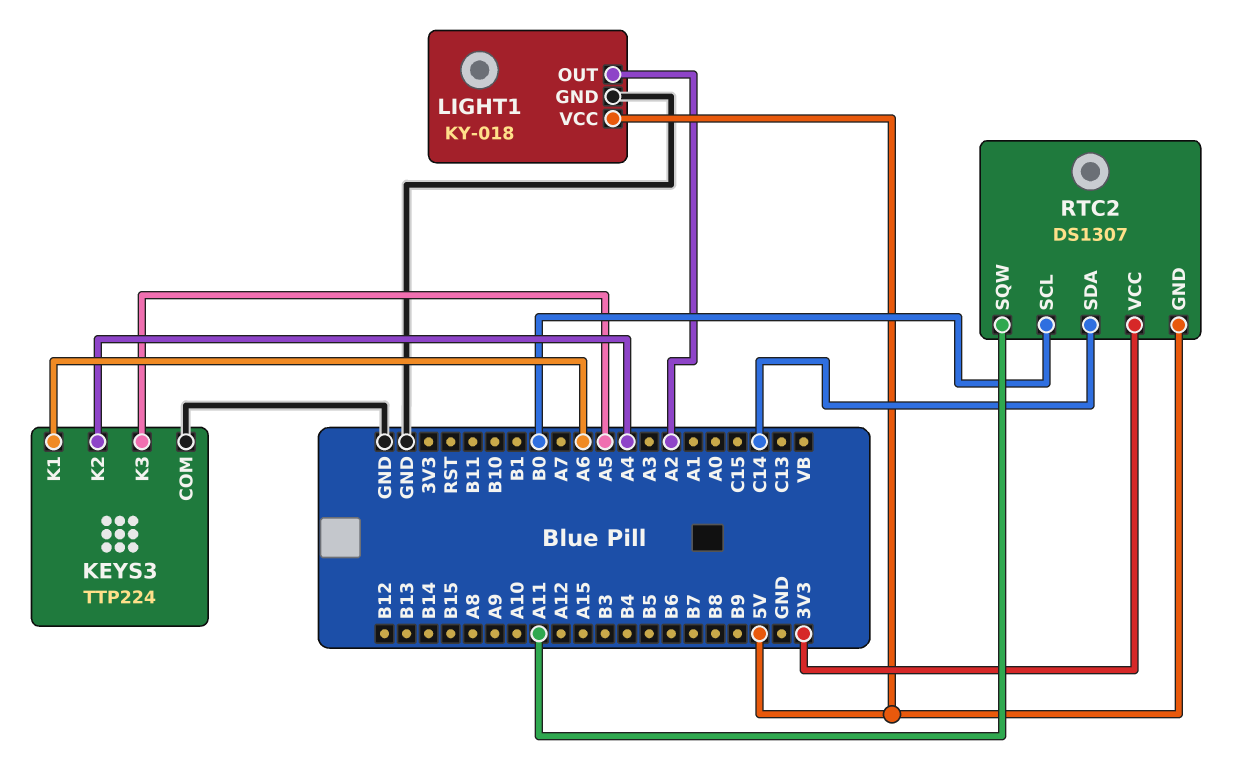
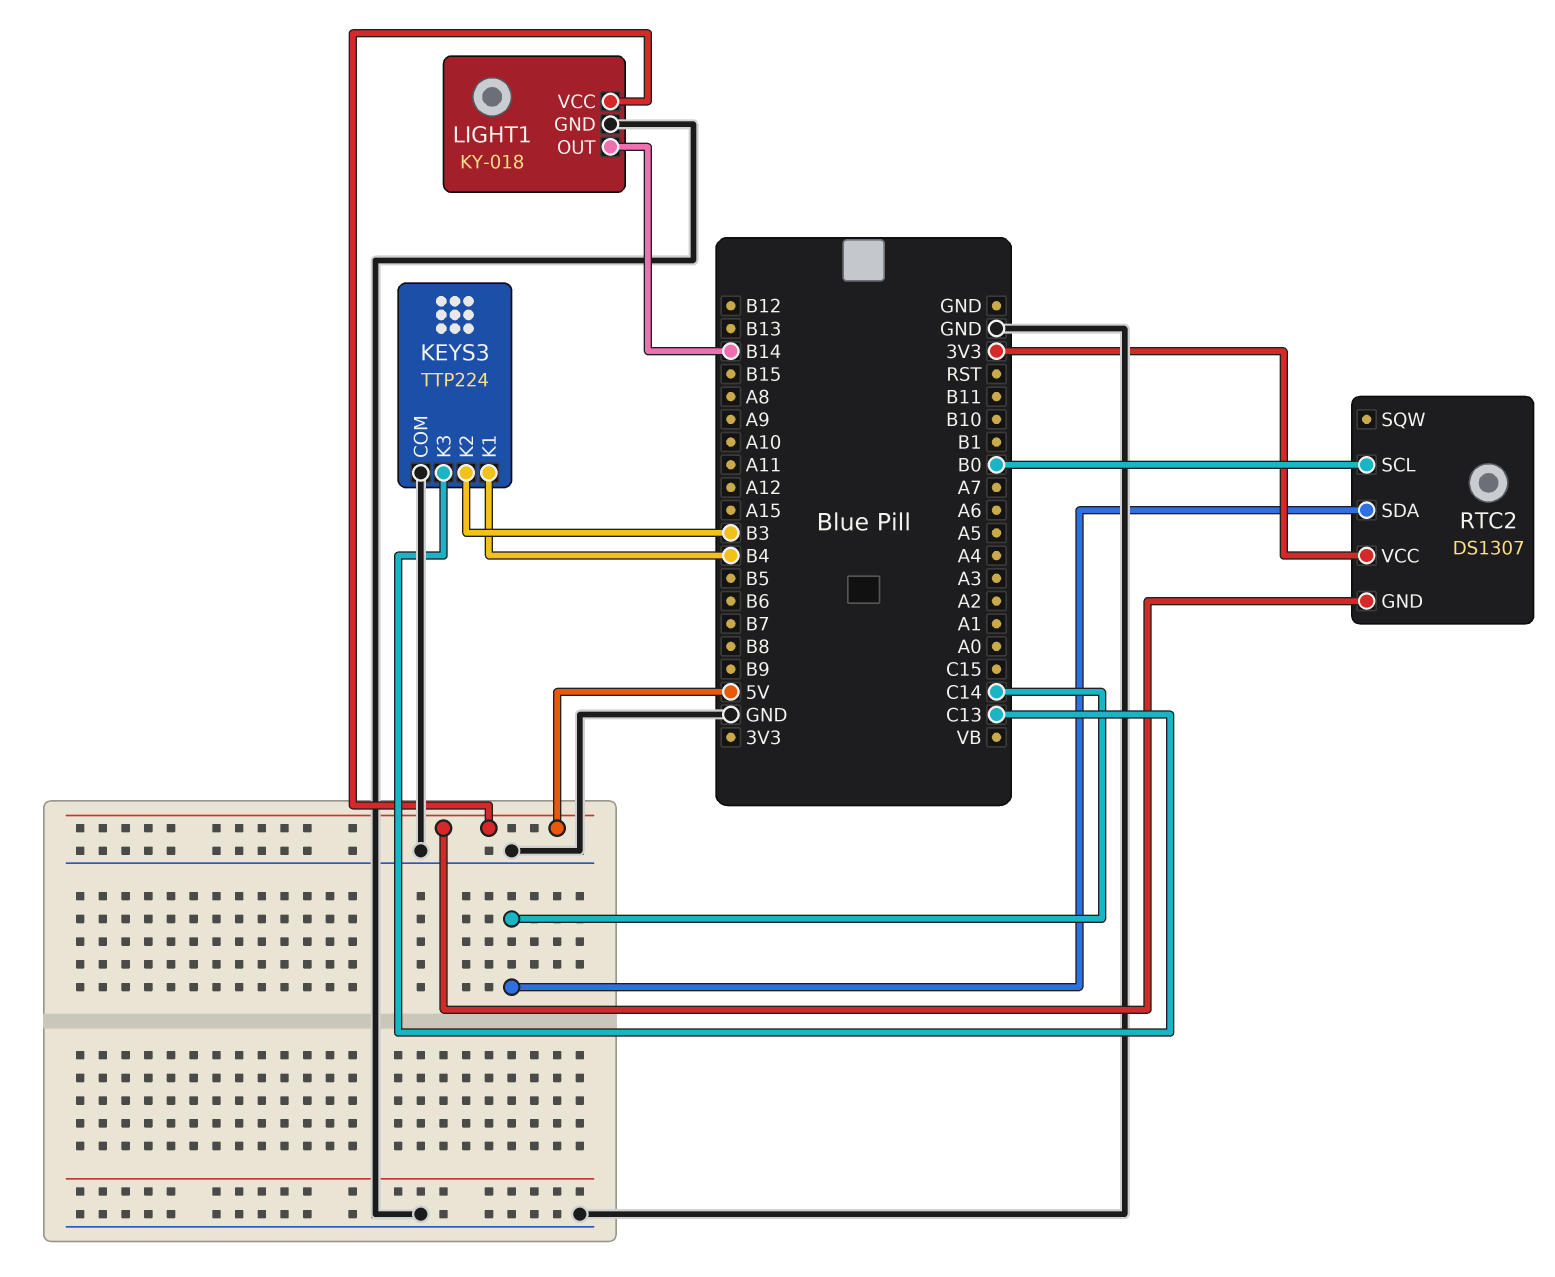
KEYS3 pin K1: A6 -> B4
KEYS3 pin K2: A4 -> B3
KEYS3 pin K3: A5 -> C13
LIGHT1 pin OUT: A2 -> B14
RTC2 pin SQW: A11 -> none

